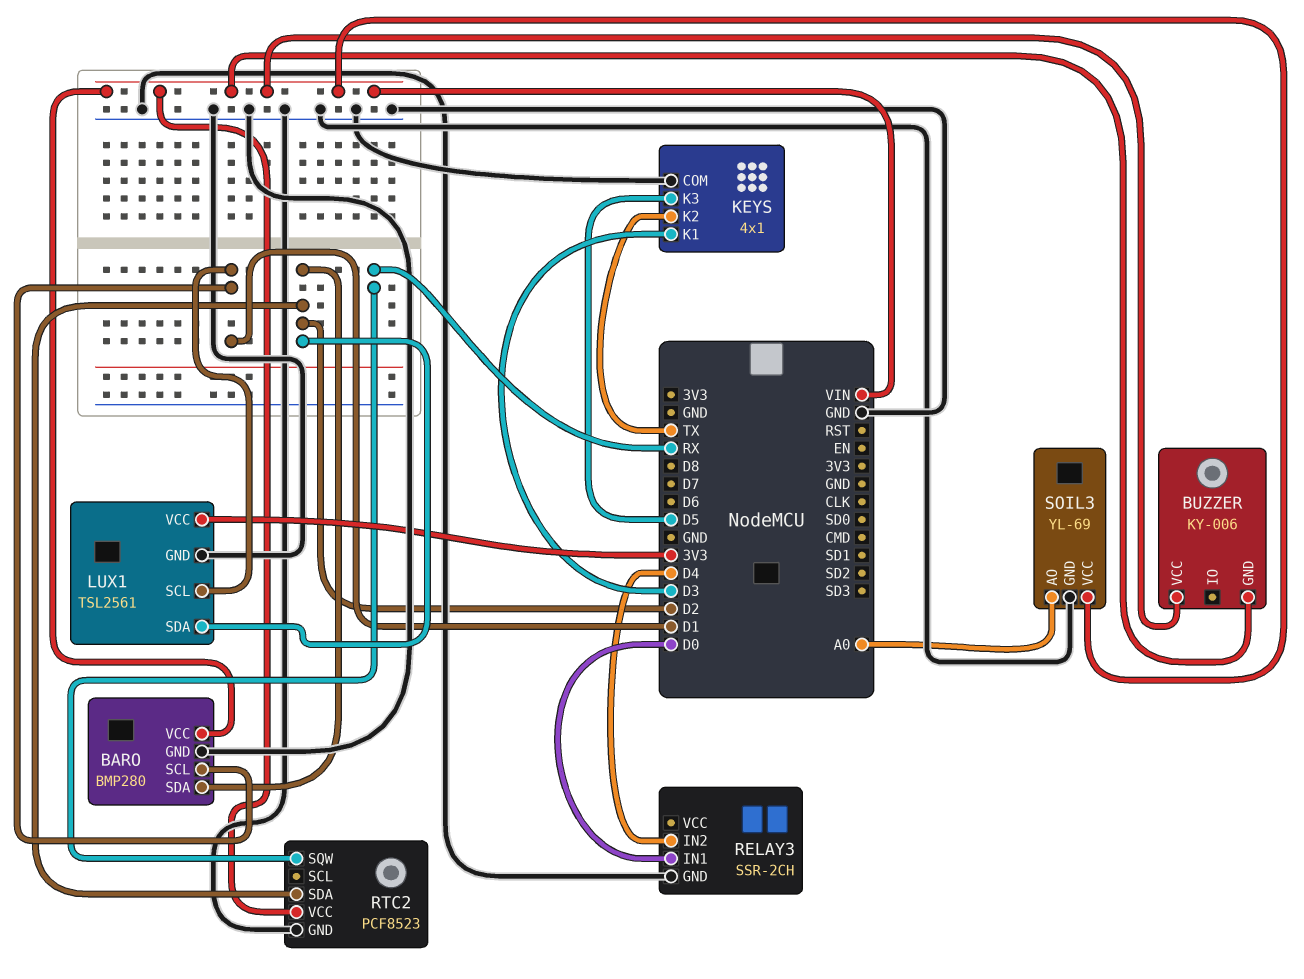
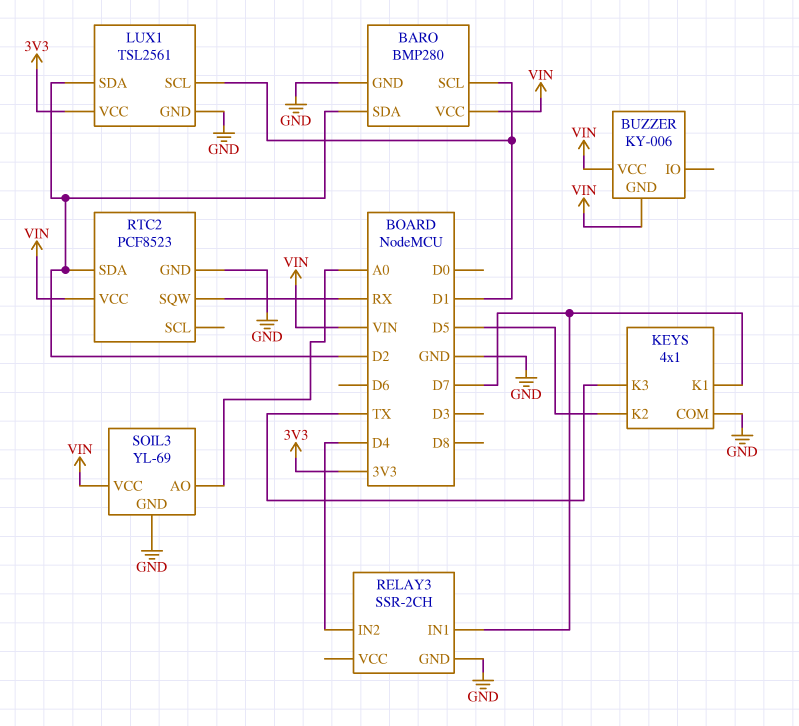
KEYS pin K1: D3 -> D7
KEYS pin K2: TX -> D5
KEYS pin K3: D5 -> TX
RELAY3 pin IN1: D0 -> D7

